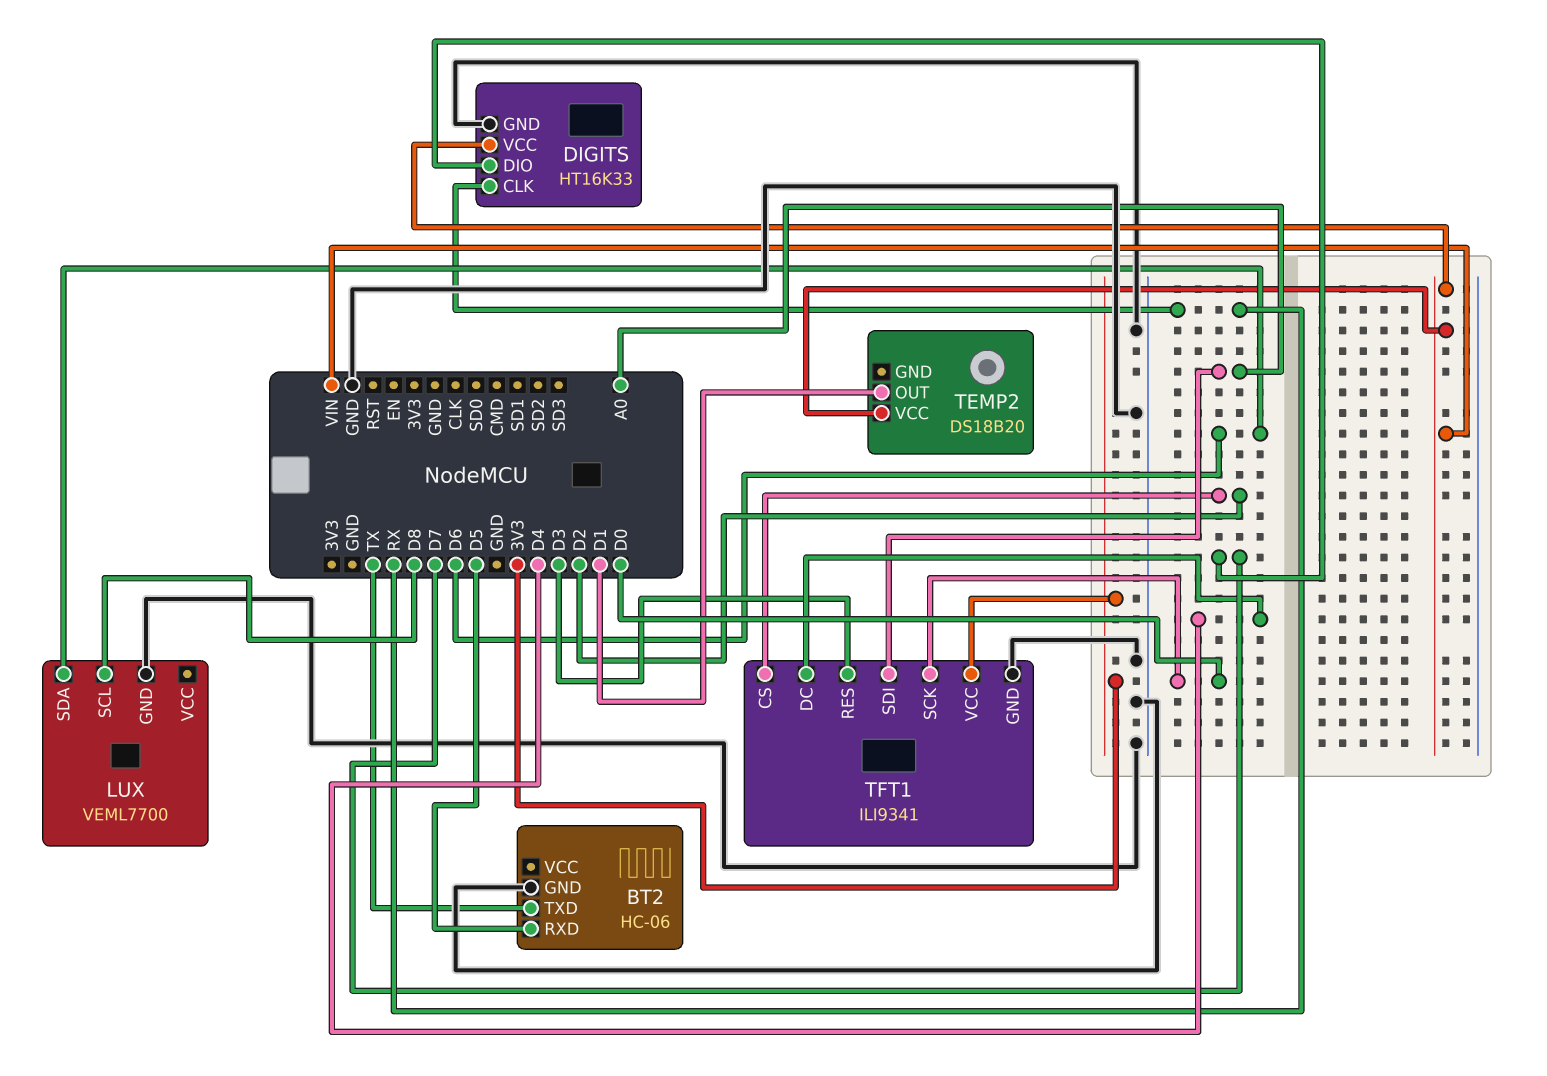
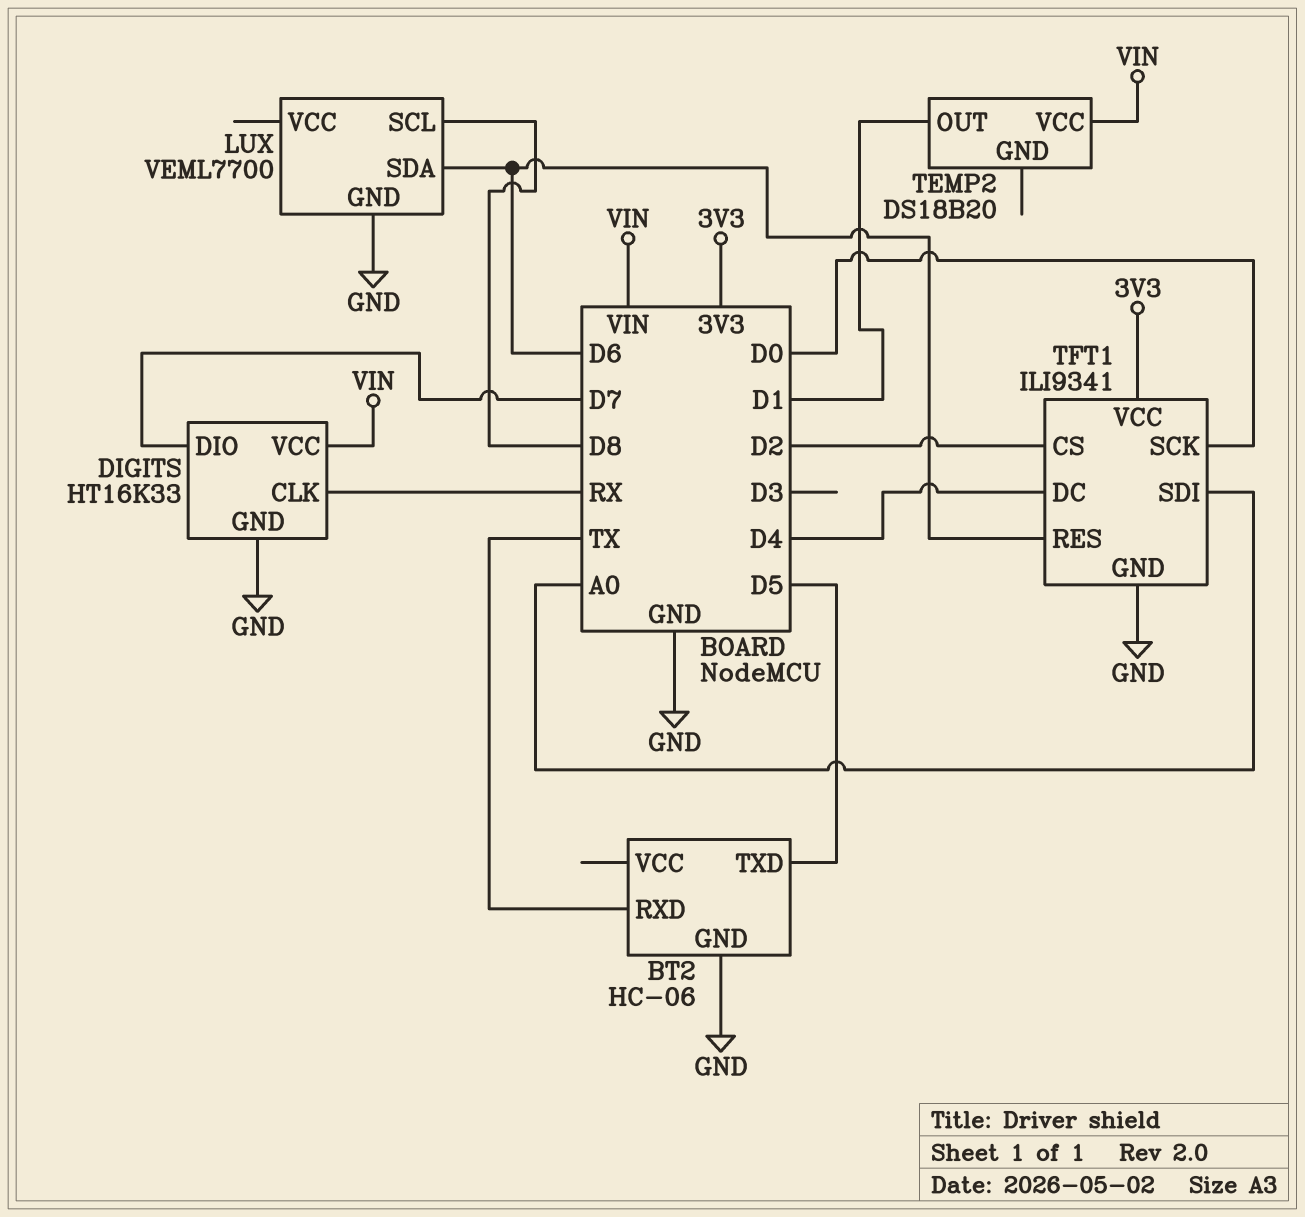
BT2 pin RXD: D5 -> TX
BT2 pin TXD: TX -> D5
TFT1 pin RES: D3 -> D6

